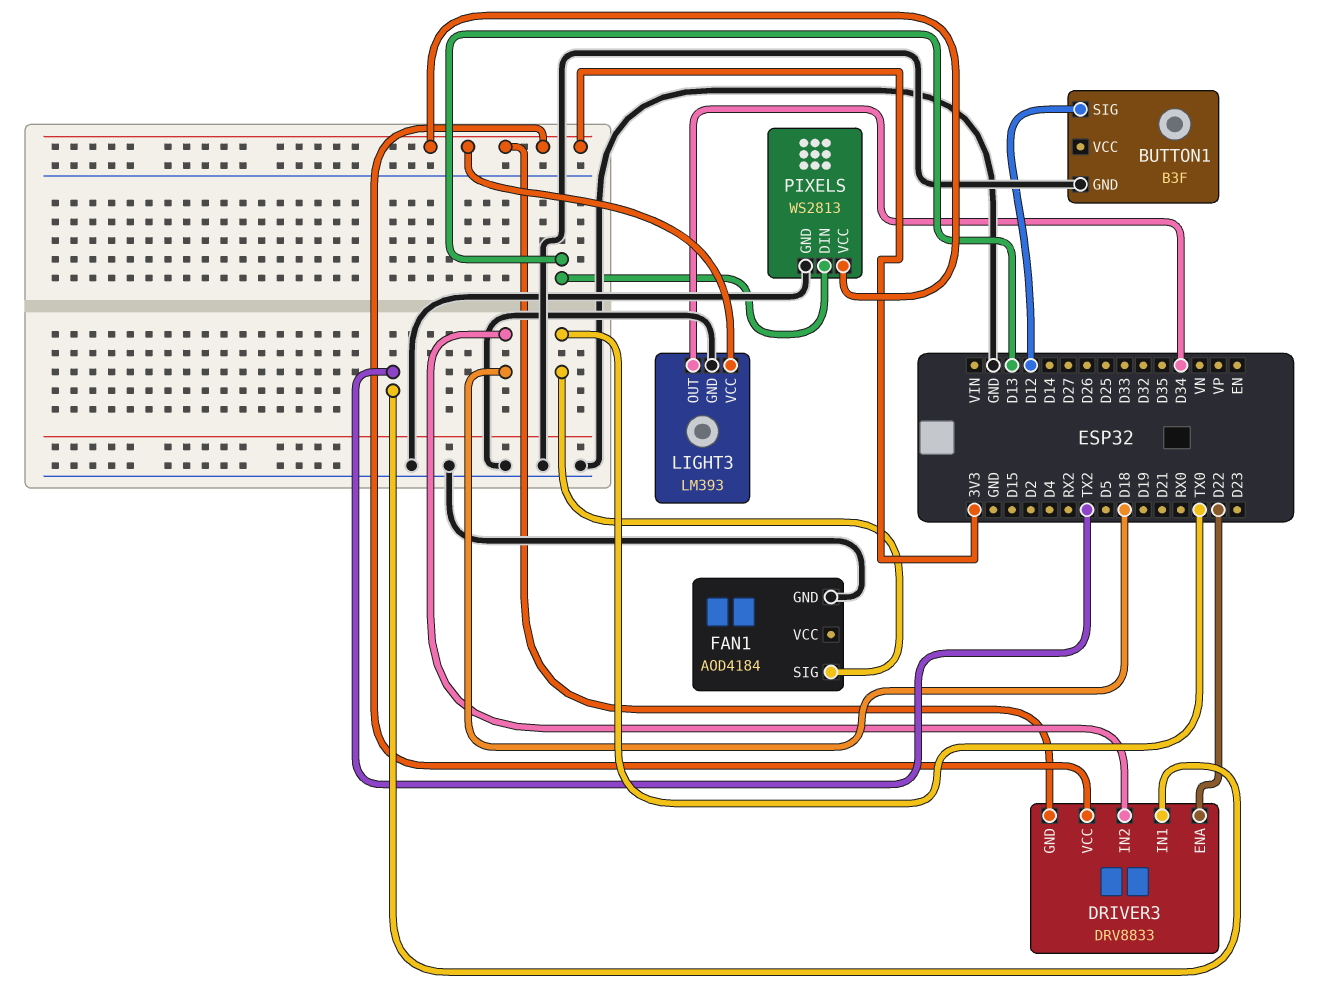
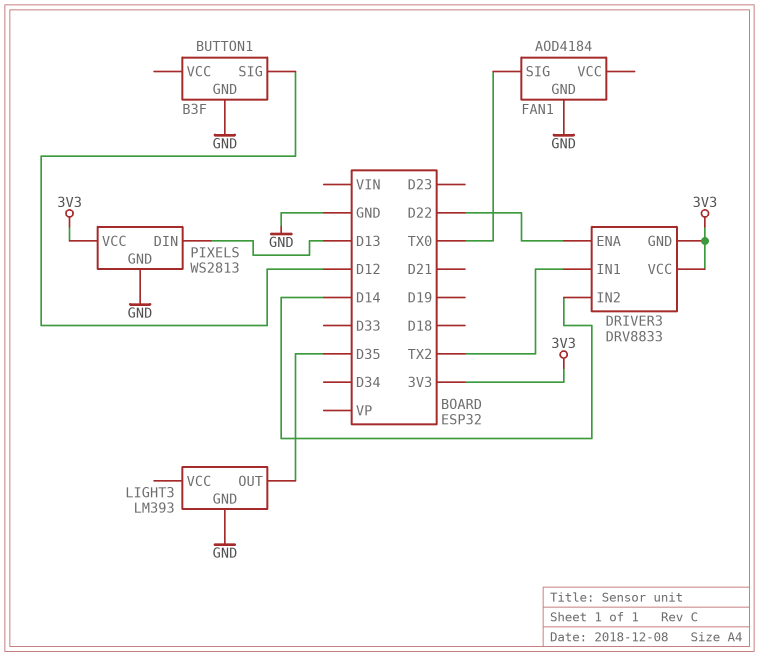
DRIVER3 pin IN2: D18 -> D14
LIGHT3 pin OUT: D34 -> D35
LIGHT3 pin VCC: 3V3 -> none

